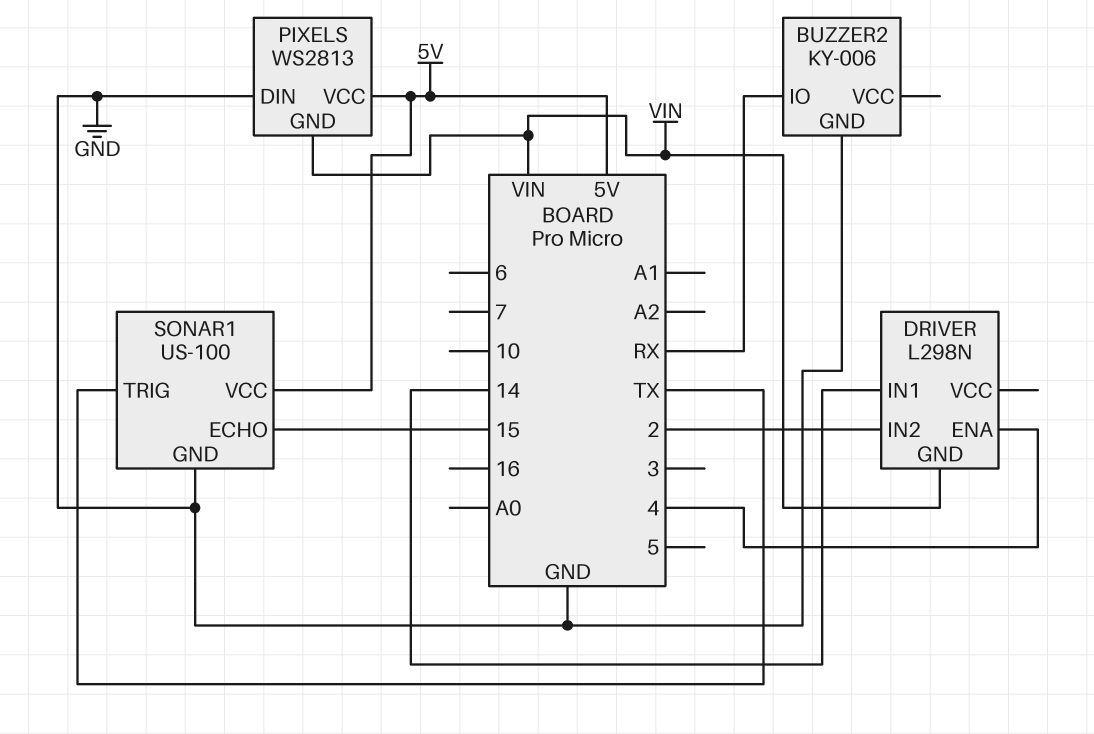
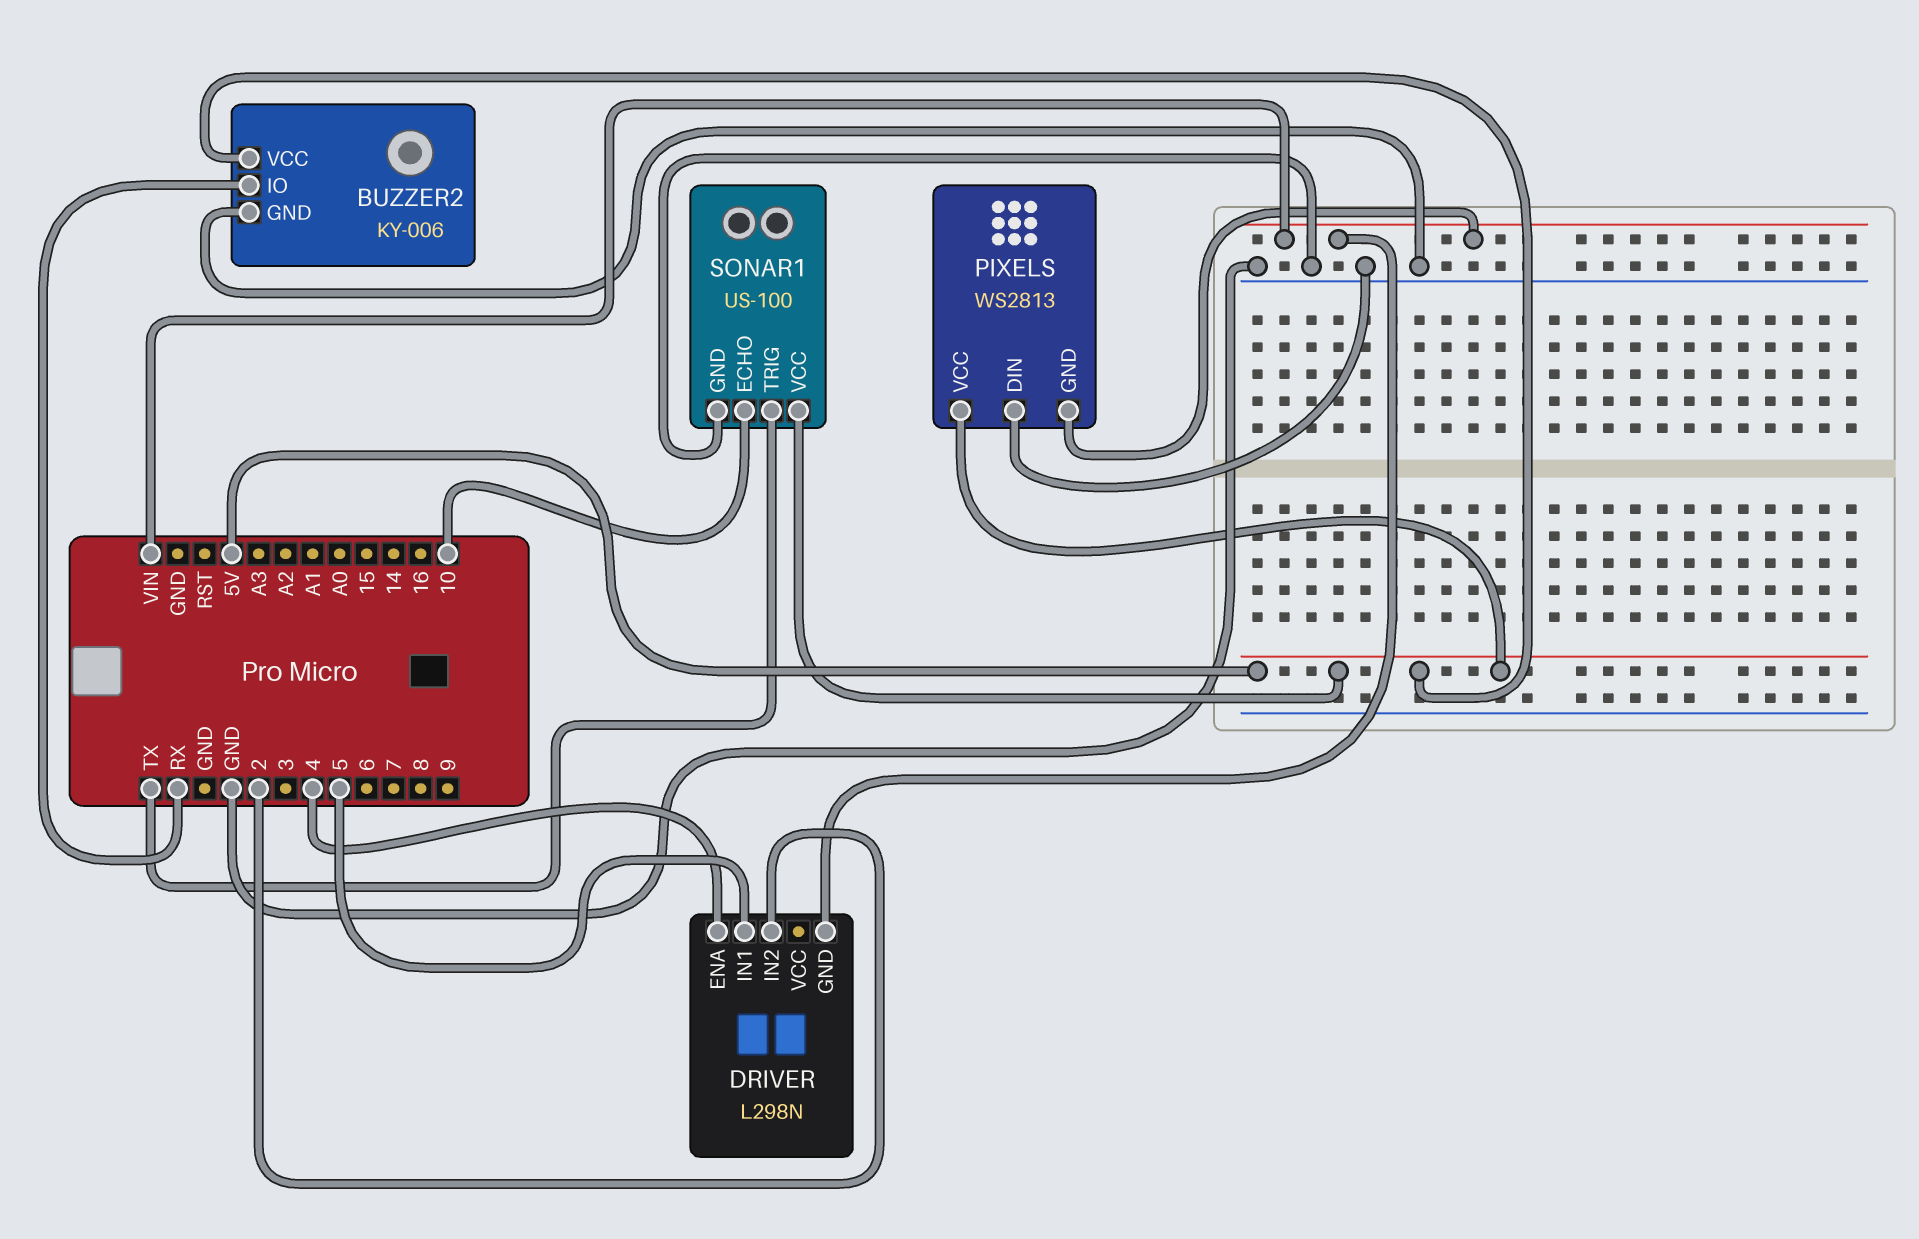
BUZZER2 pin VCC: none -> 5V
DRIVER pin IN1: 14 -> 5
SONAR1 pin ECHO: 15 -> 10

